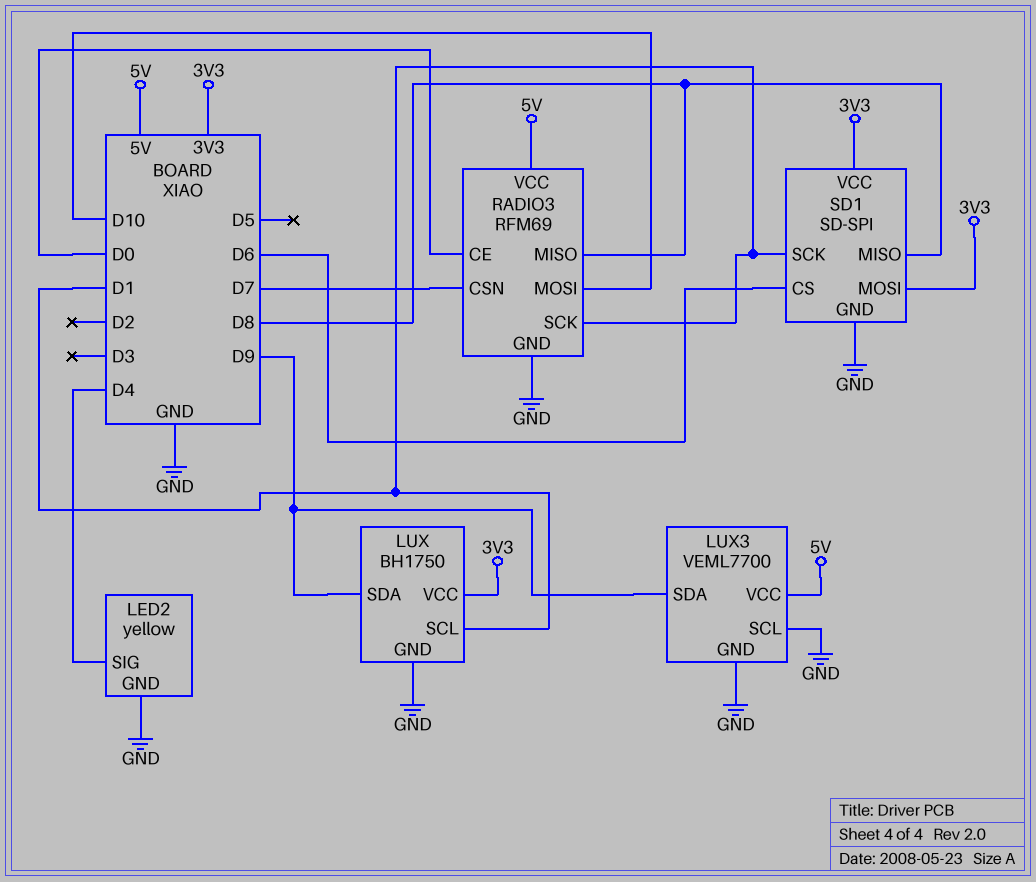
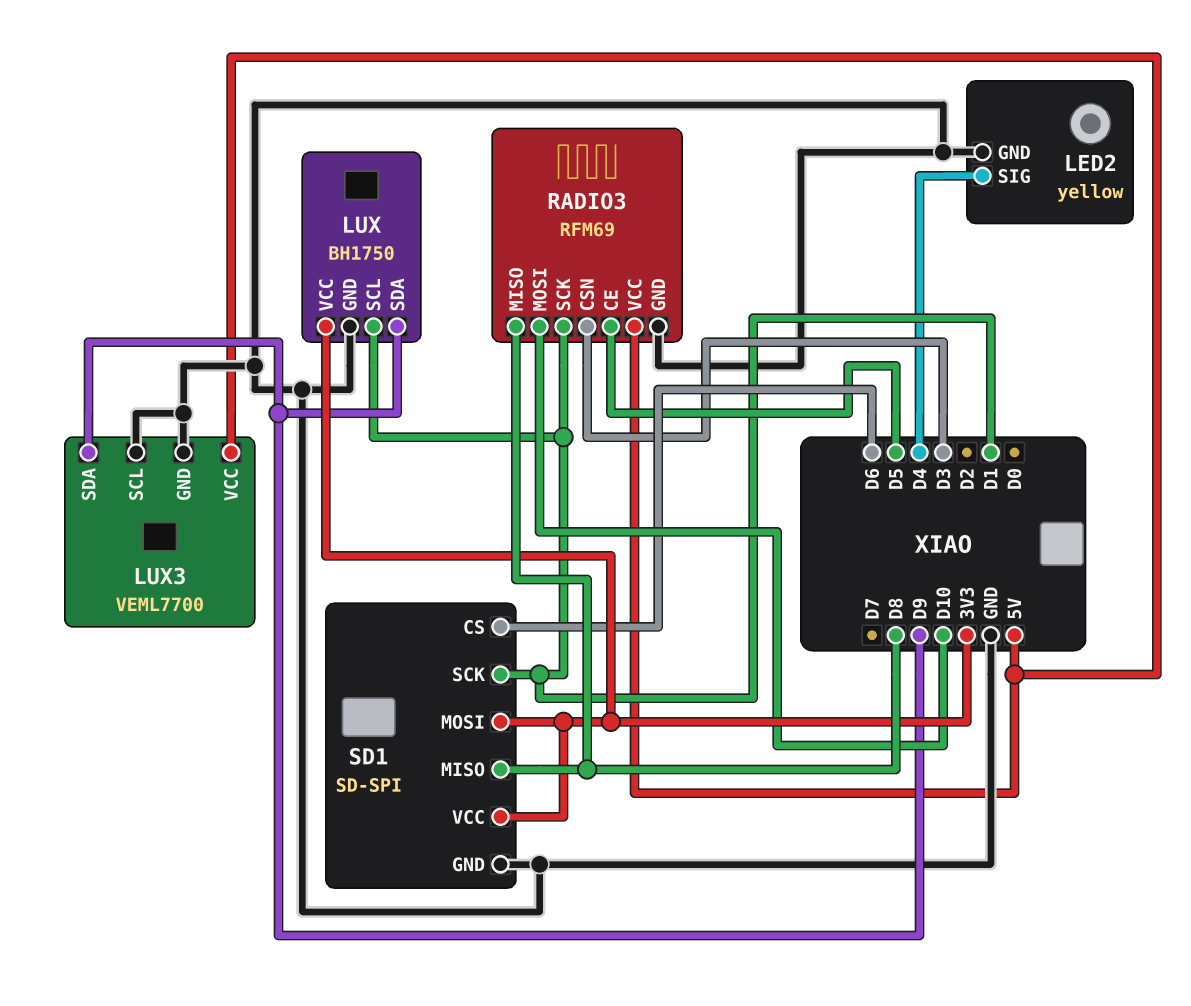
RADIO3 pin CE: D0 -> D5
RADIO3 pin CSN: D7 -> D3

